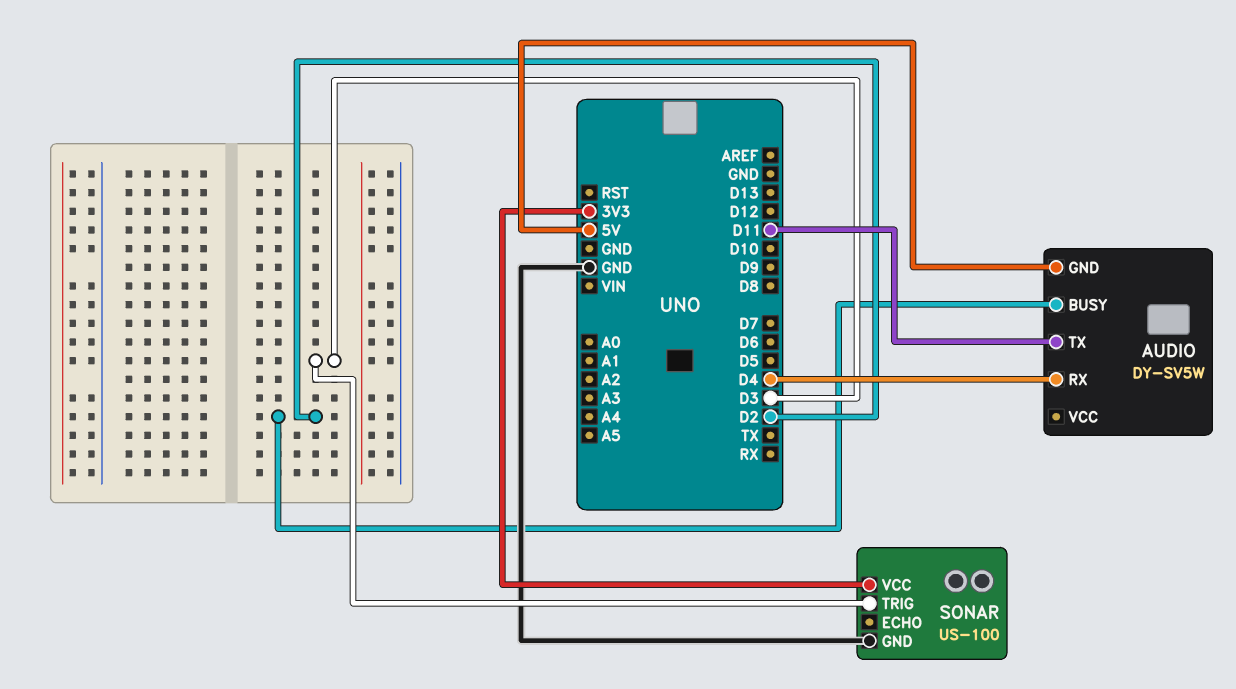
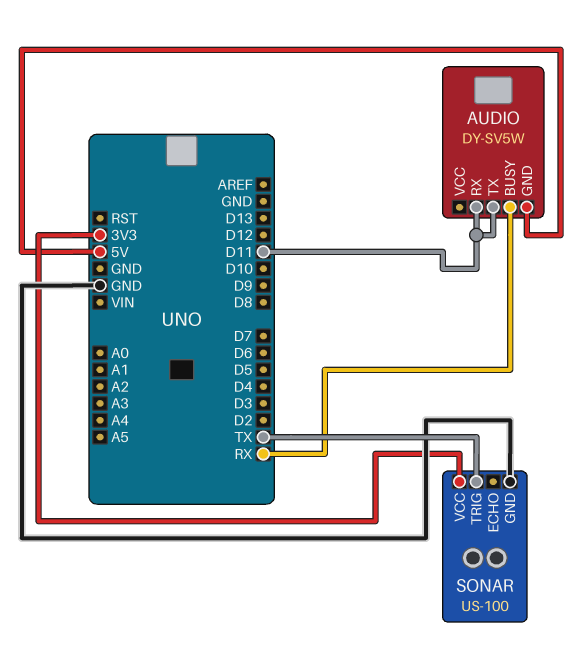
AUDIO pin BUSY: D2 -> RX
AUDIO pin RX: D4 -> D11
SONAR pin TRIG: D3 -> TX

